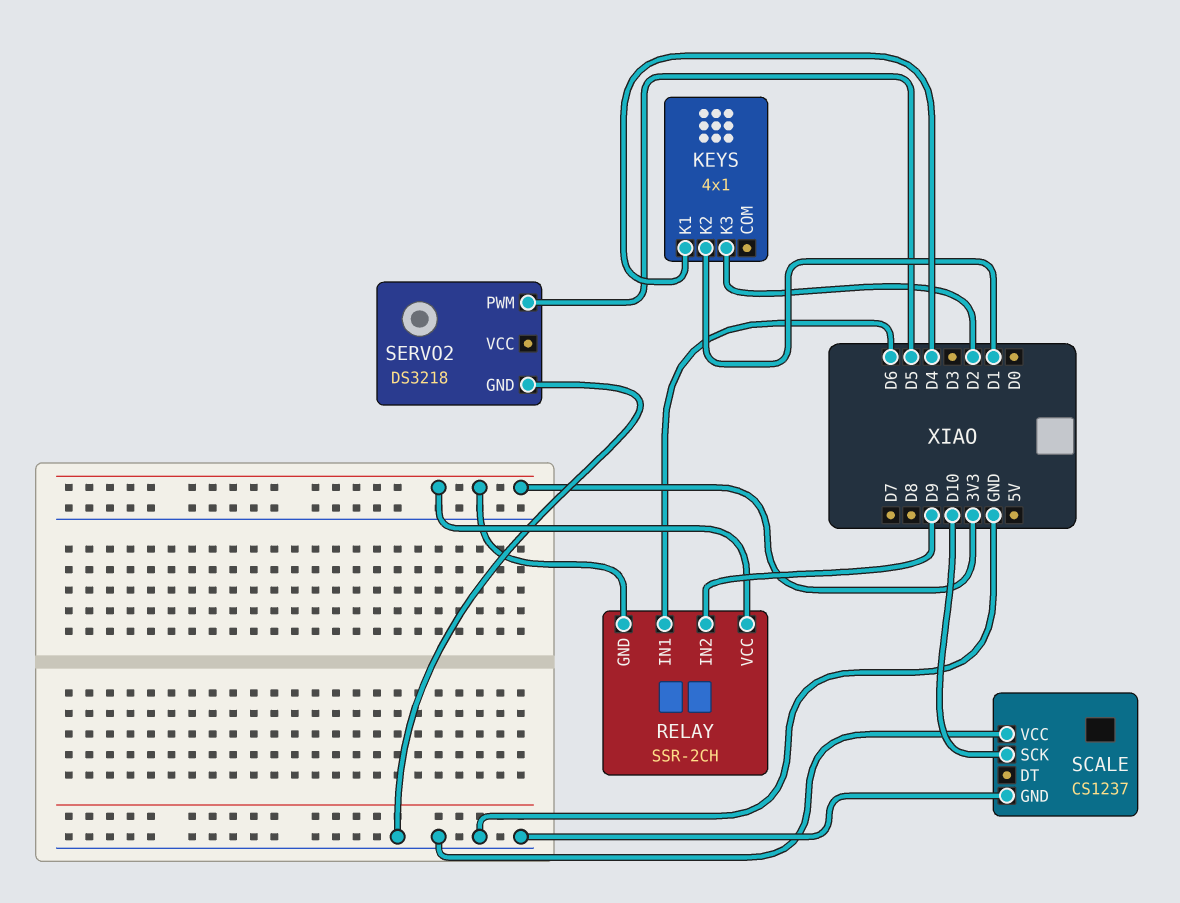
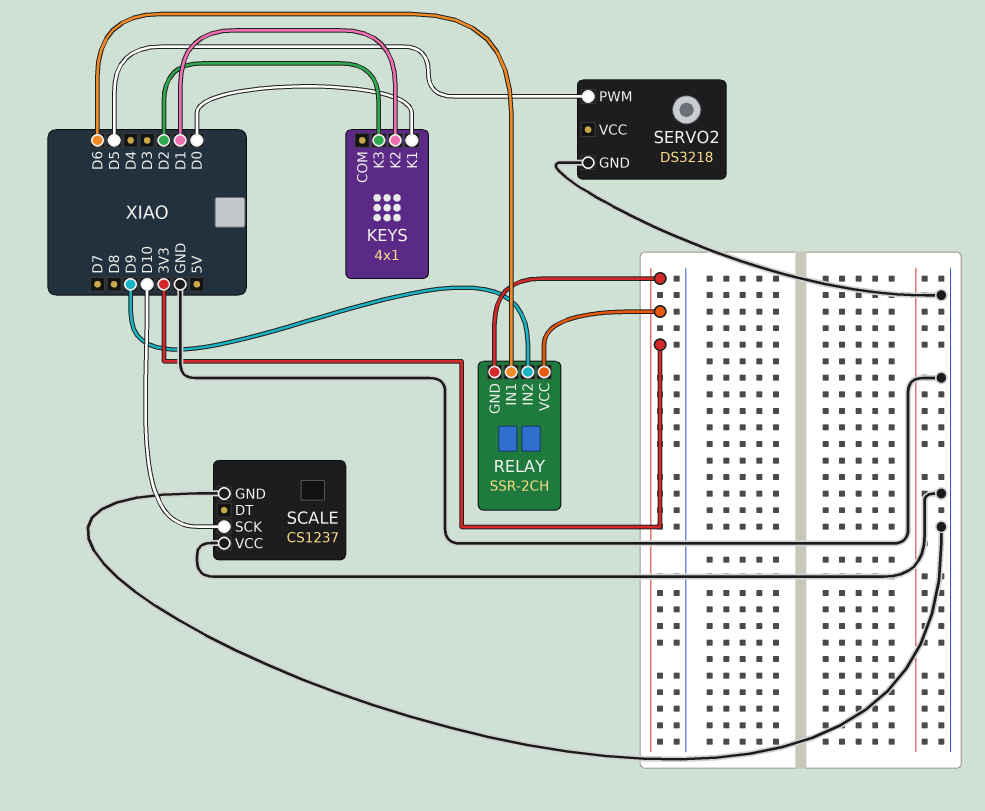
KEYS pin K1: D4 -> D0

